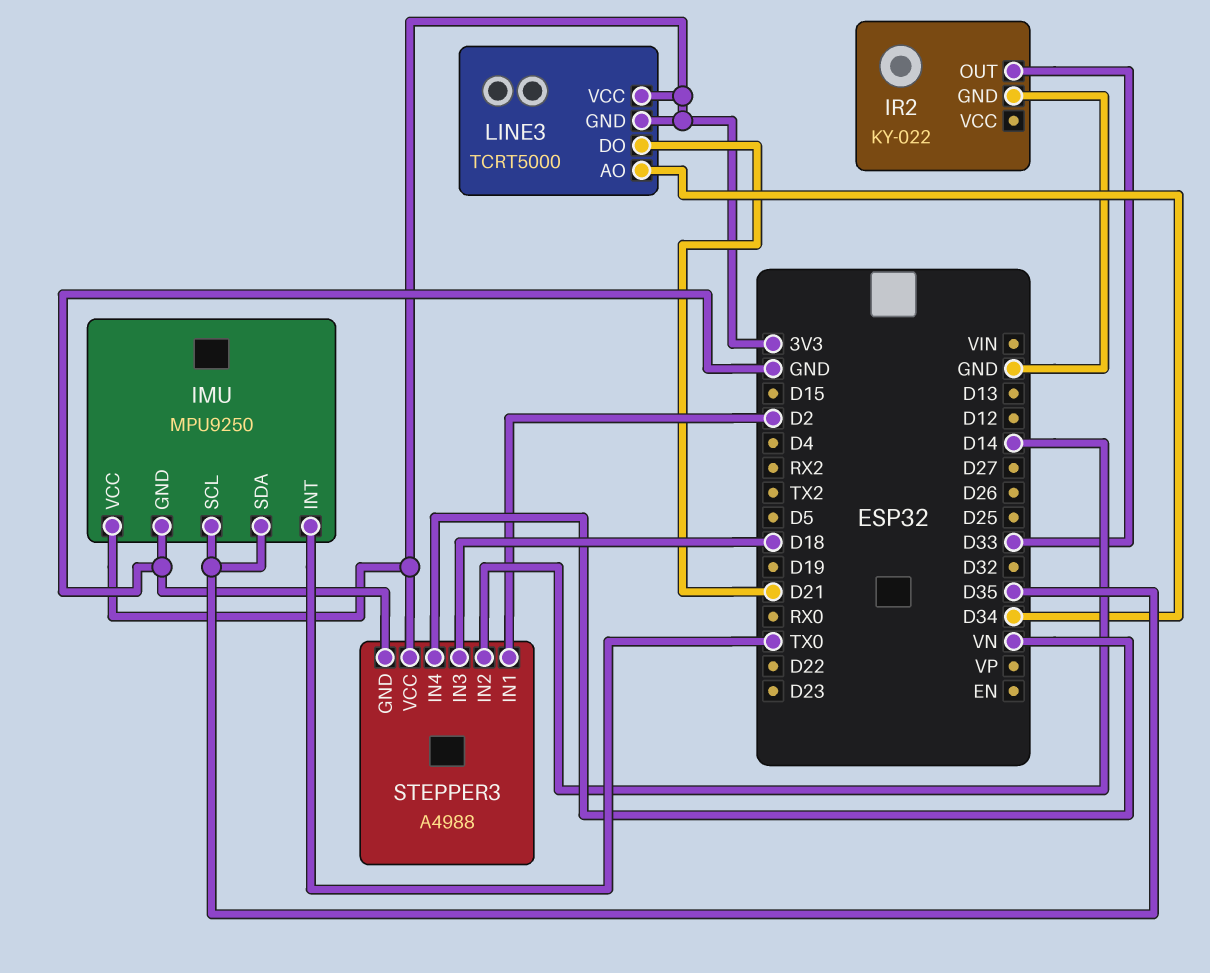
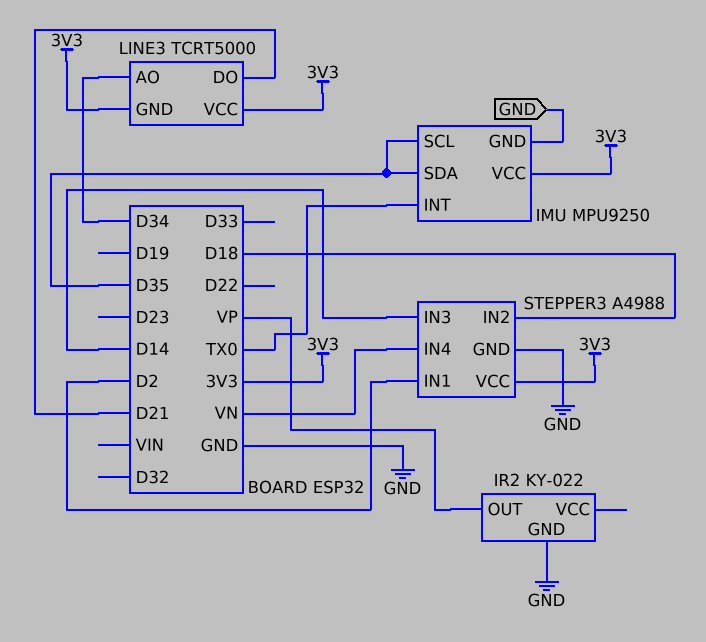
IR2 pin OUT: D33 -> VP
STEPPER3 pin IN2: D14 -> D18
STEPPER3 pin IN3: D18 -> D14

